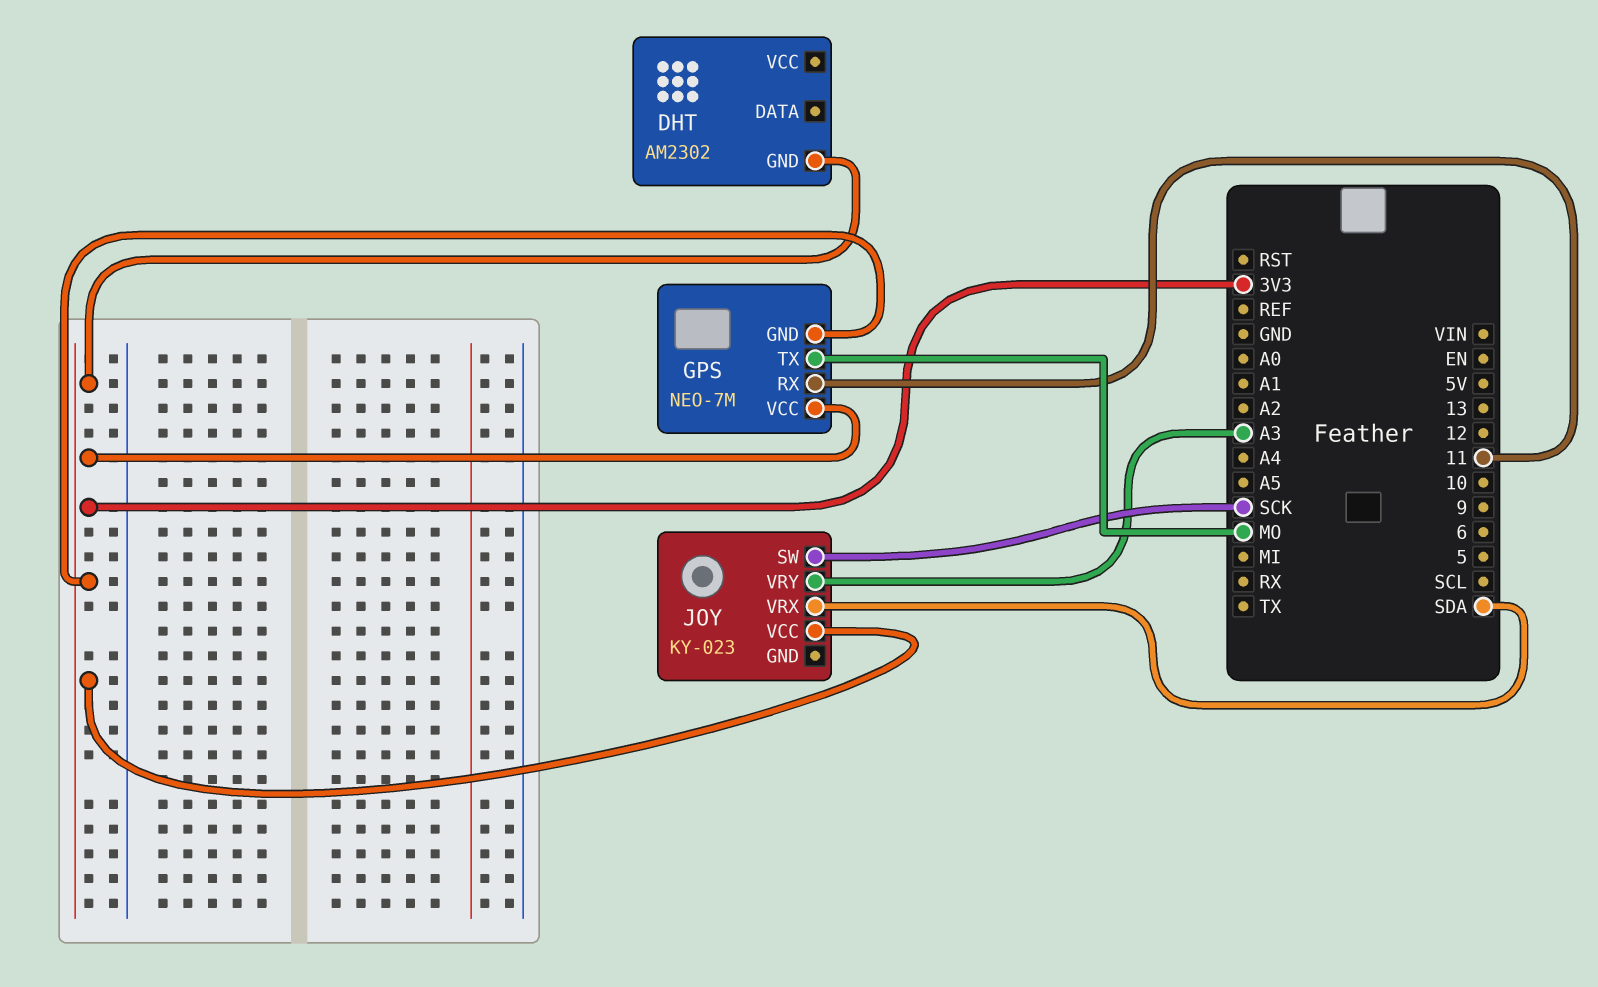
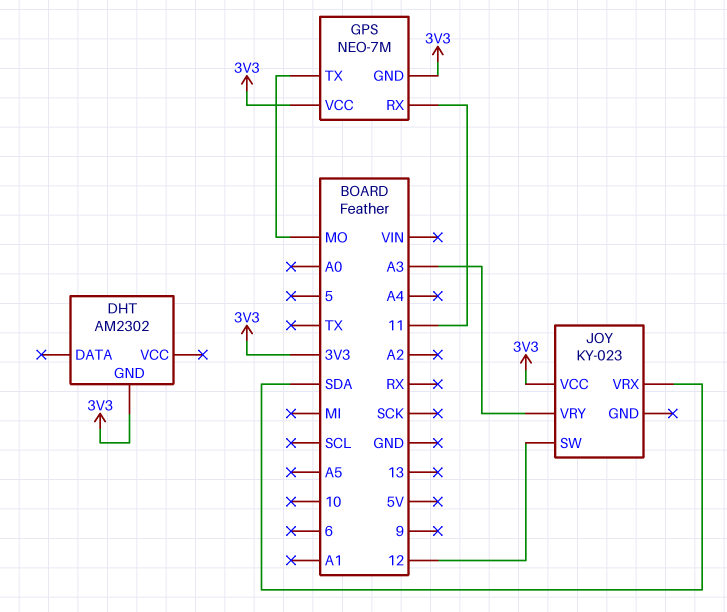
JOY pin SW: SCK -> 12

